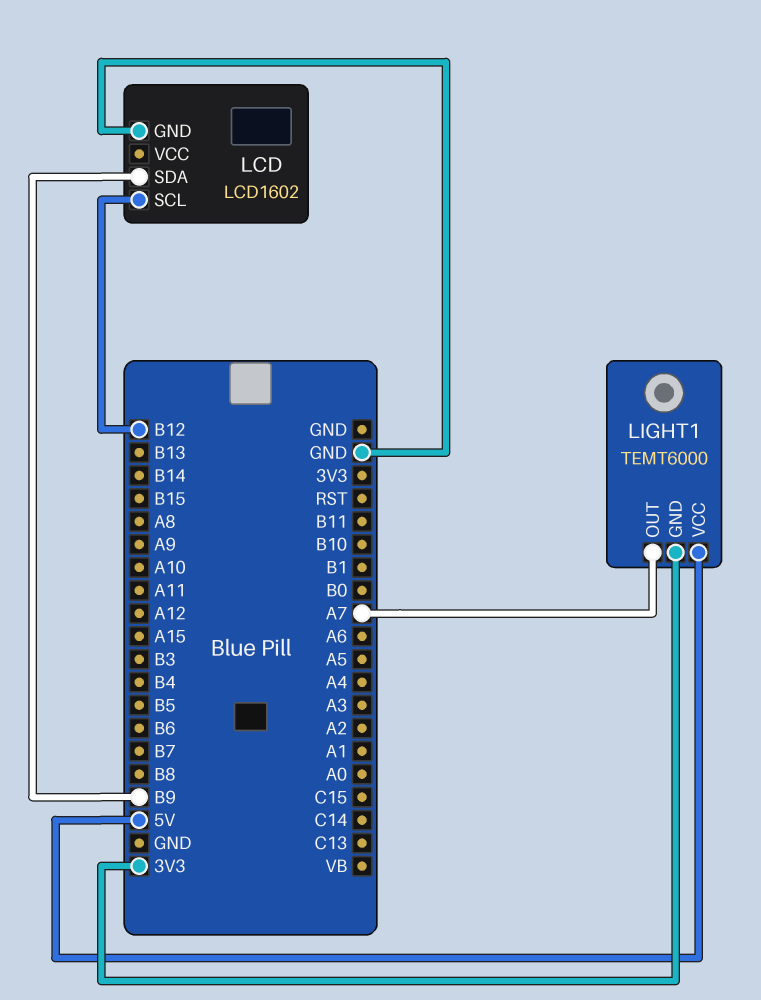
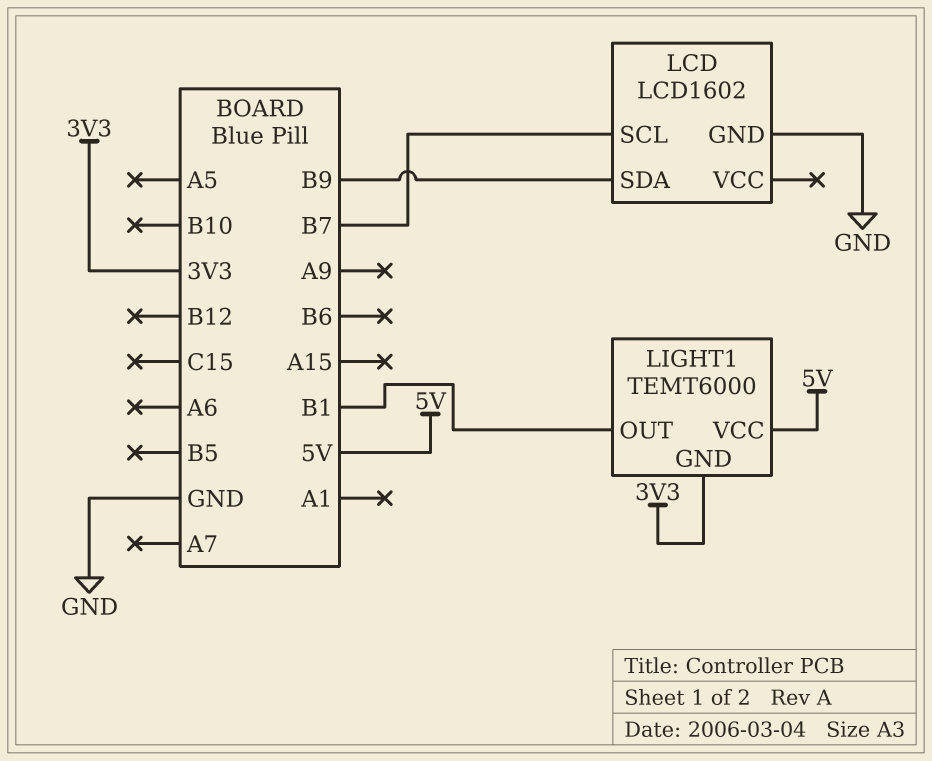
LCD pin SCL: B12 -> B7
LIGHT1 pin OUT: A7 -> B1

